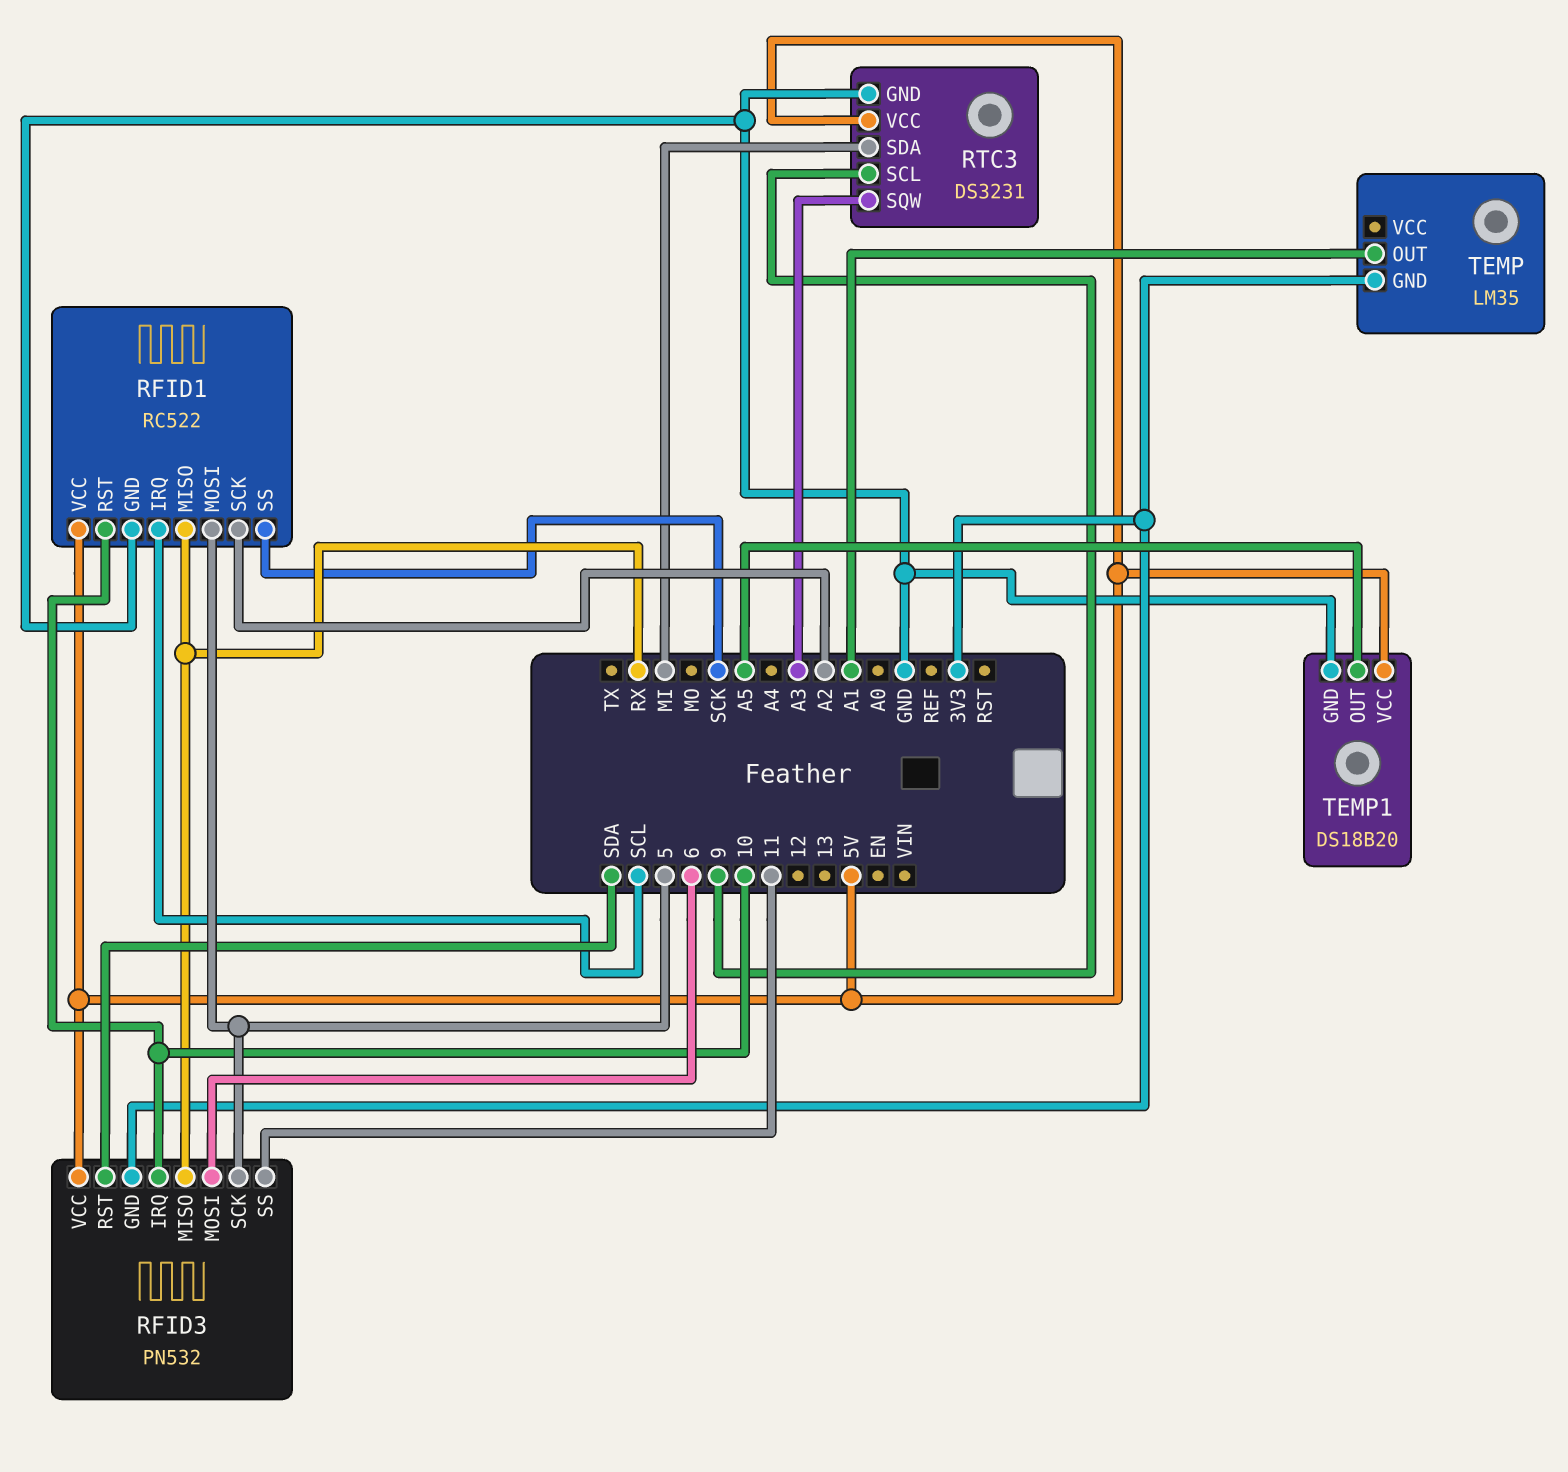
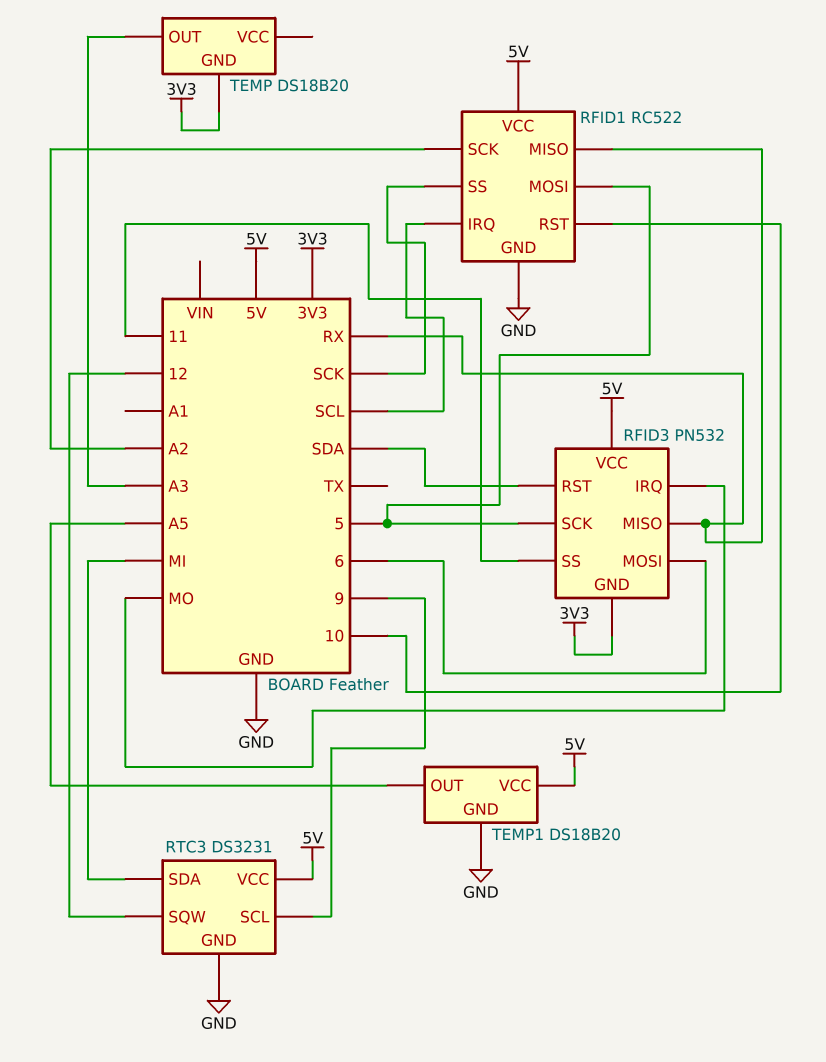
RFID3 pin IRQ: 10 -> MO
RTC3 pin SQW: A3 -> 12
TEMP: LM35 -> DS18B20
TEMP pin OUT: A1 -> A3

